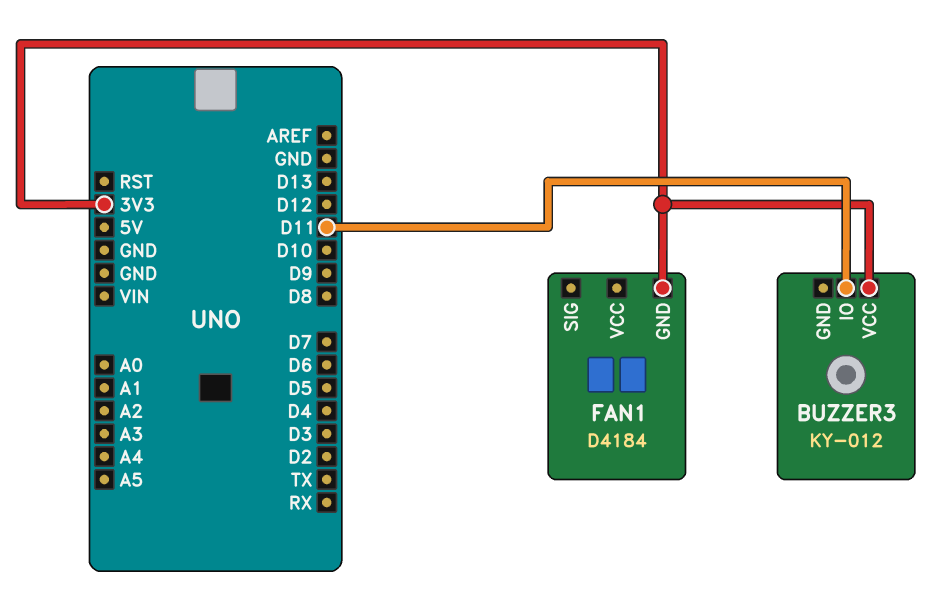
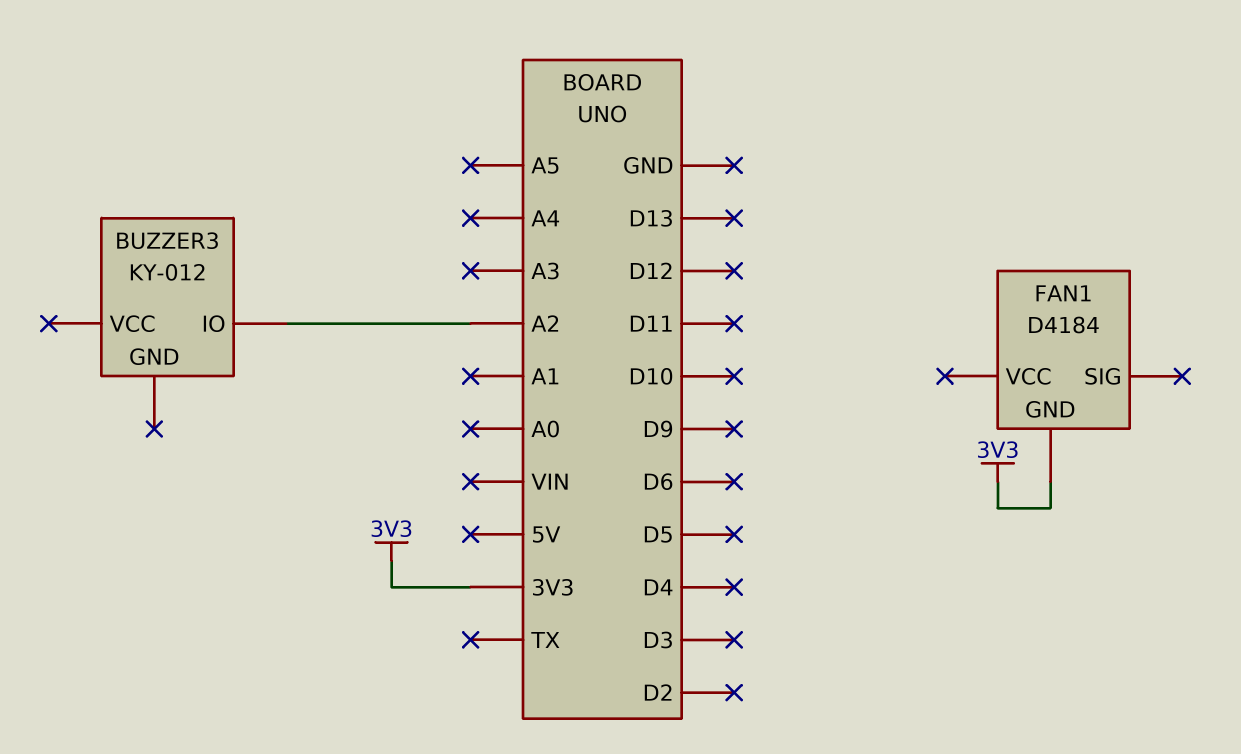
BUZZER3 pin IO: D11 -> A2
BUZZER3 pin VCC: 3V3 -> none

